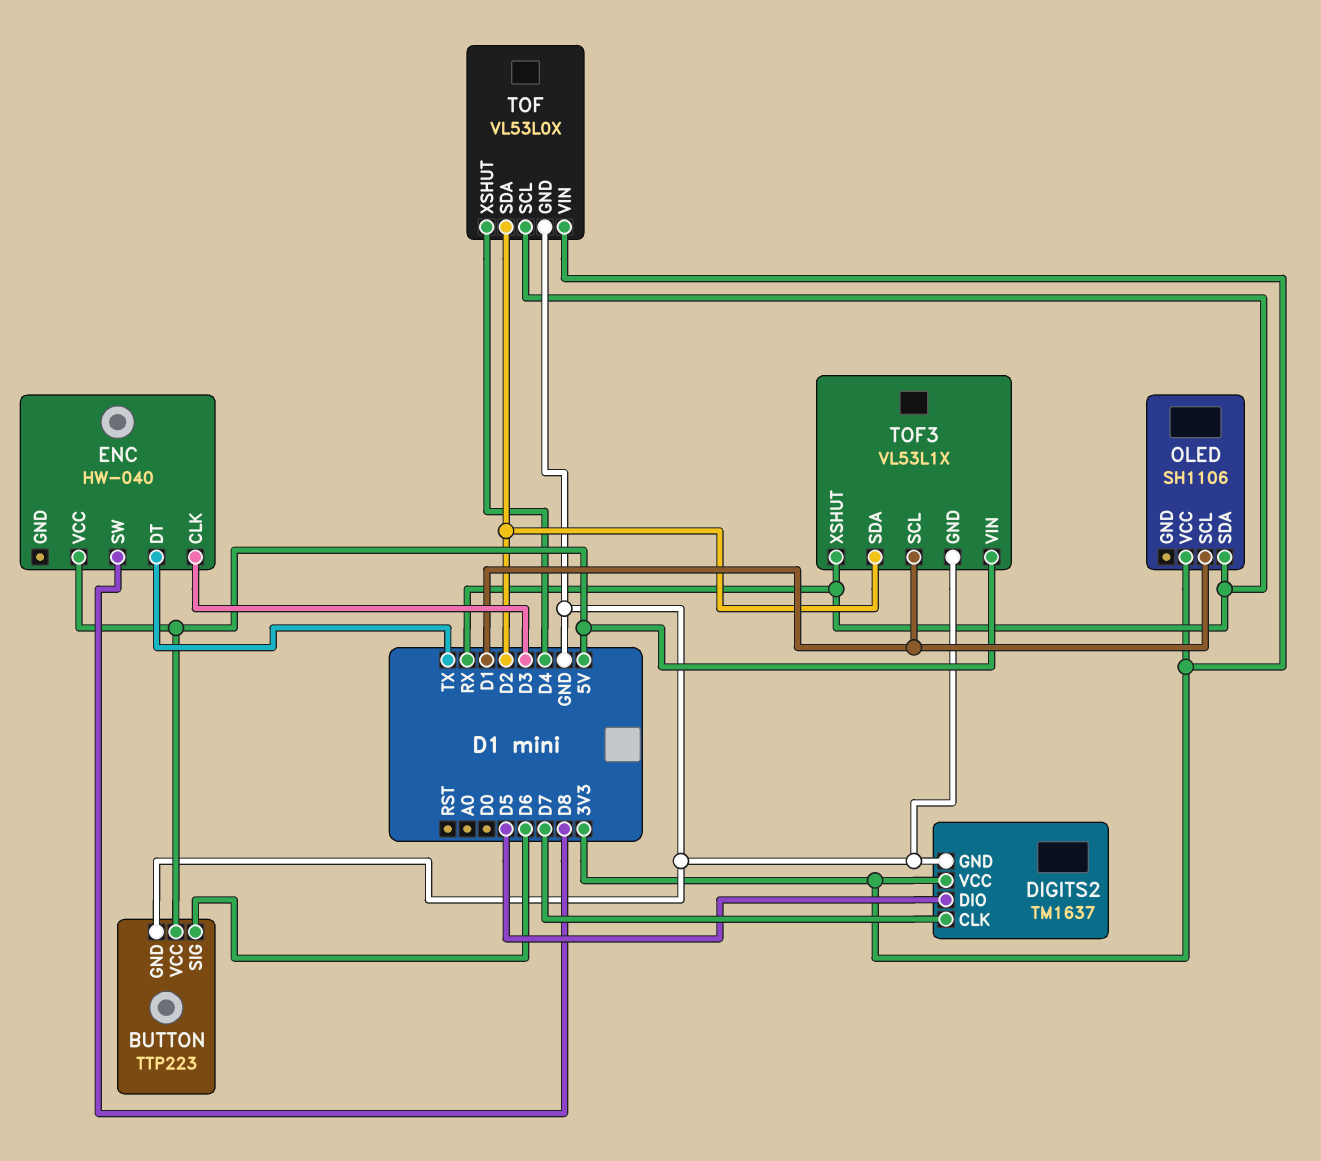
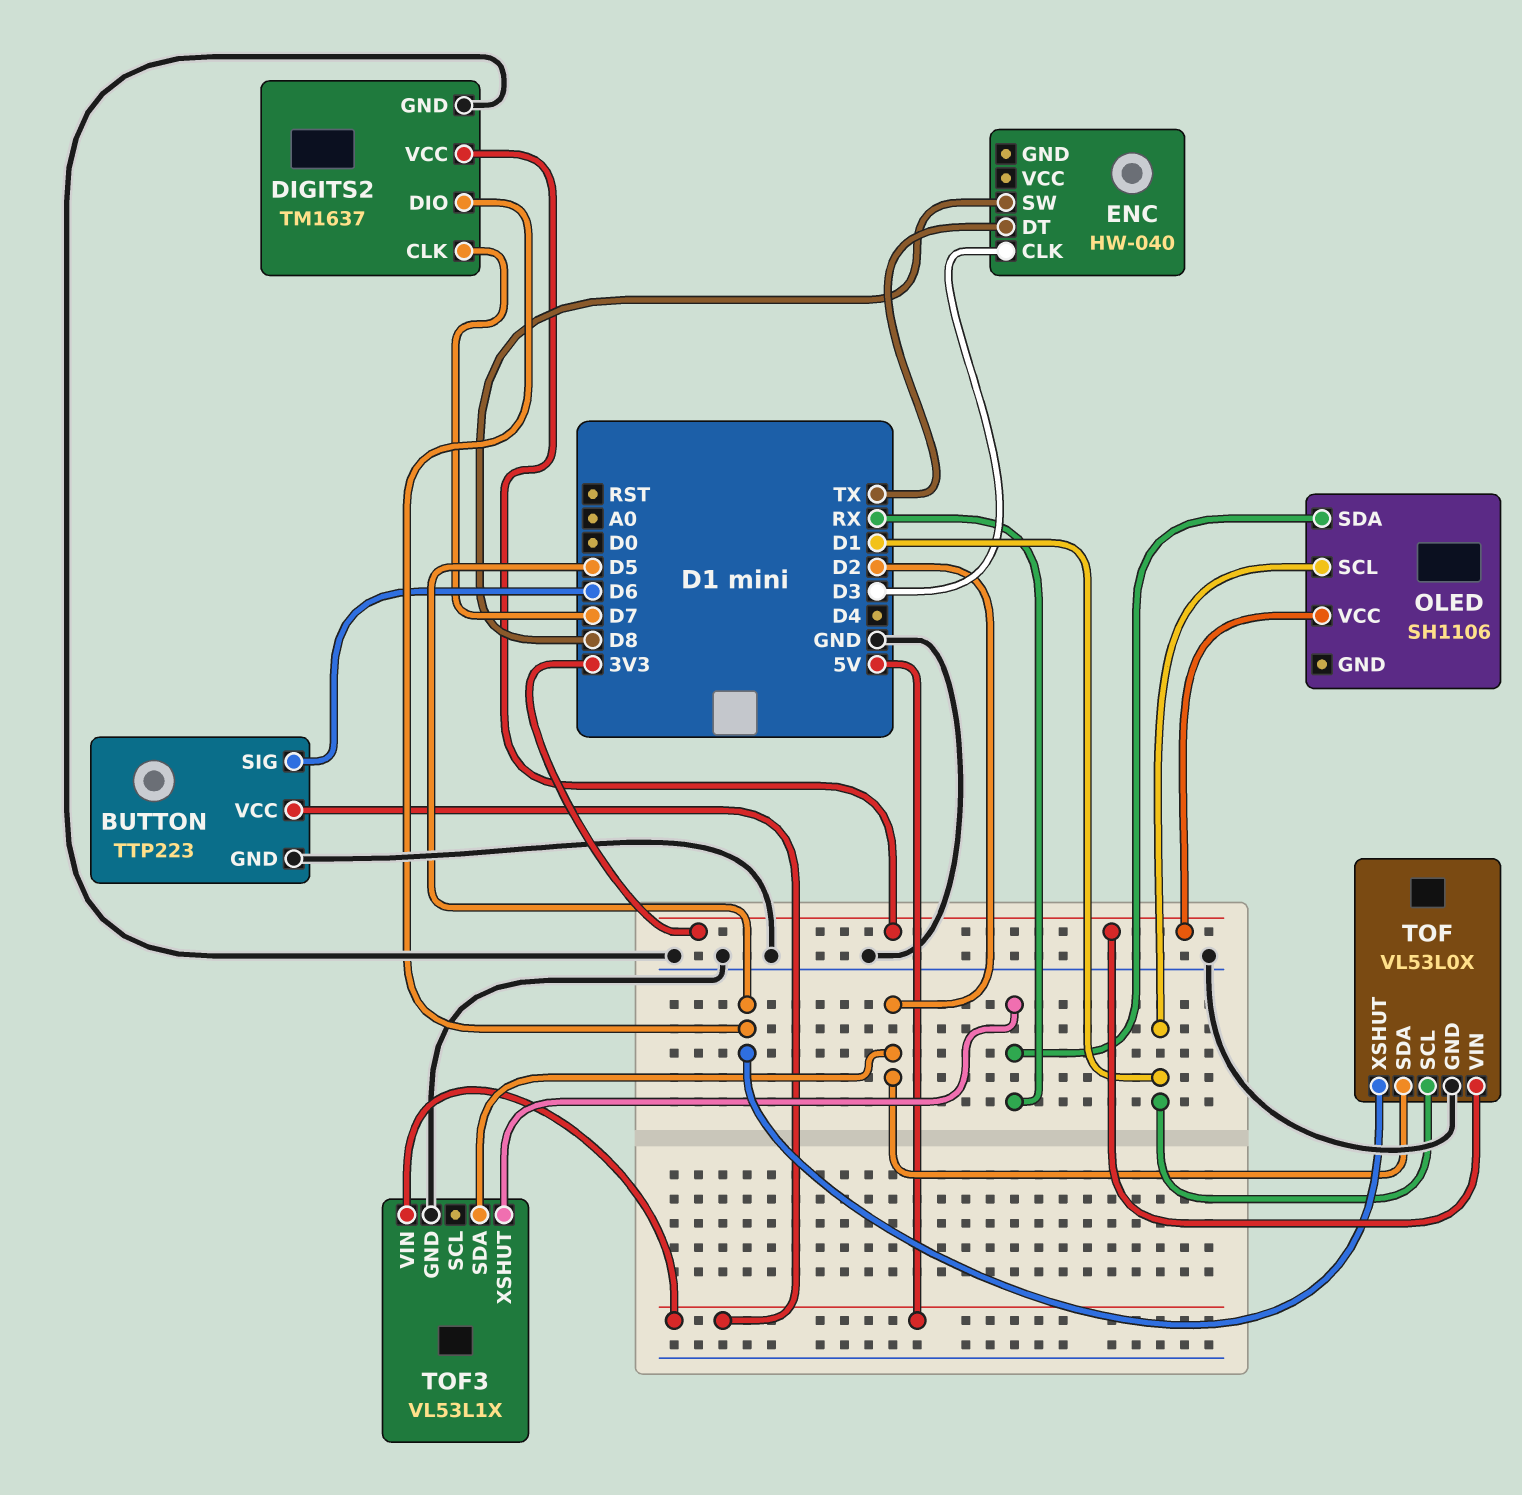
ENC pin VCC: 5V -> none
TOF pin SCL: RX -> D1
TOF pin XSHUT: D4 -> D5
TOF3 pin SCL: D1 -> none

